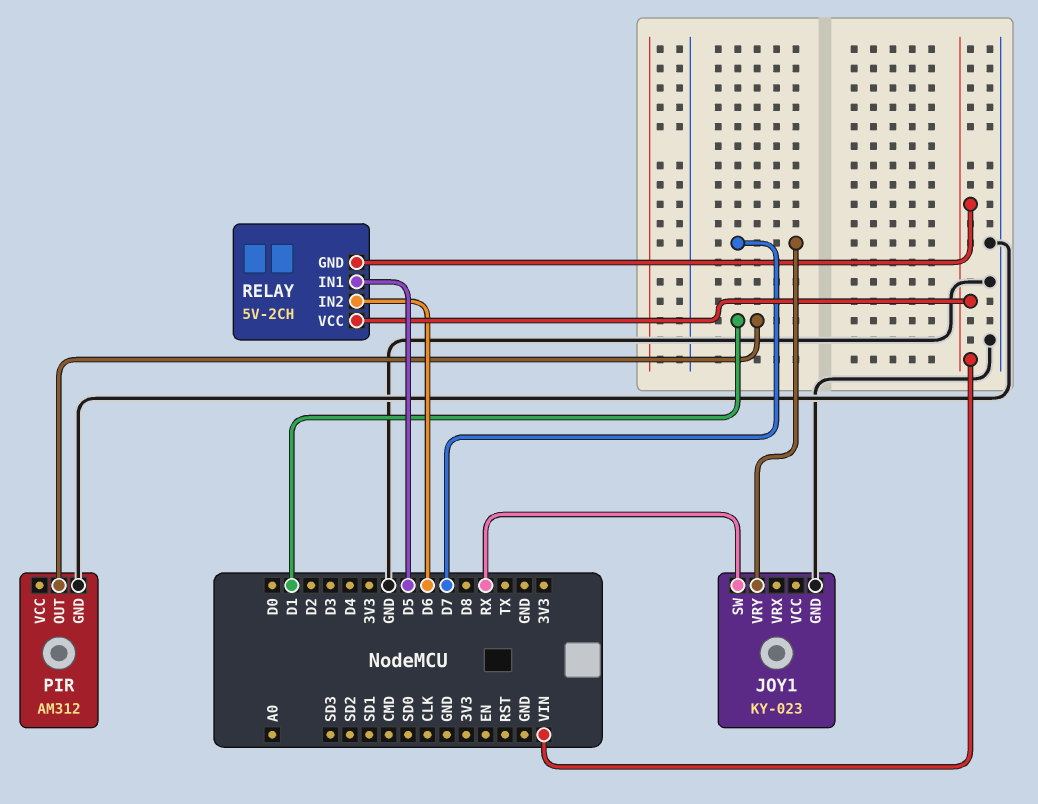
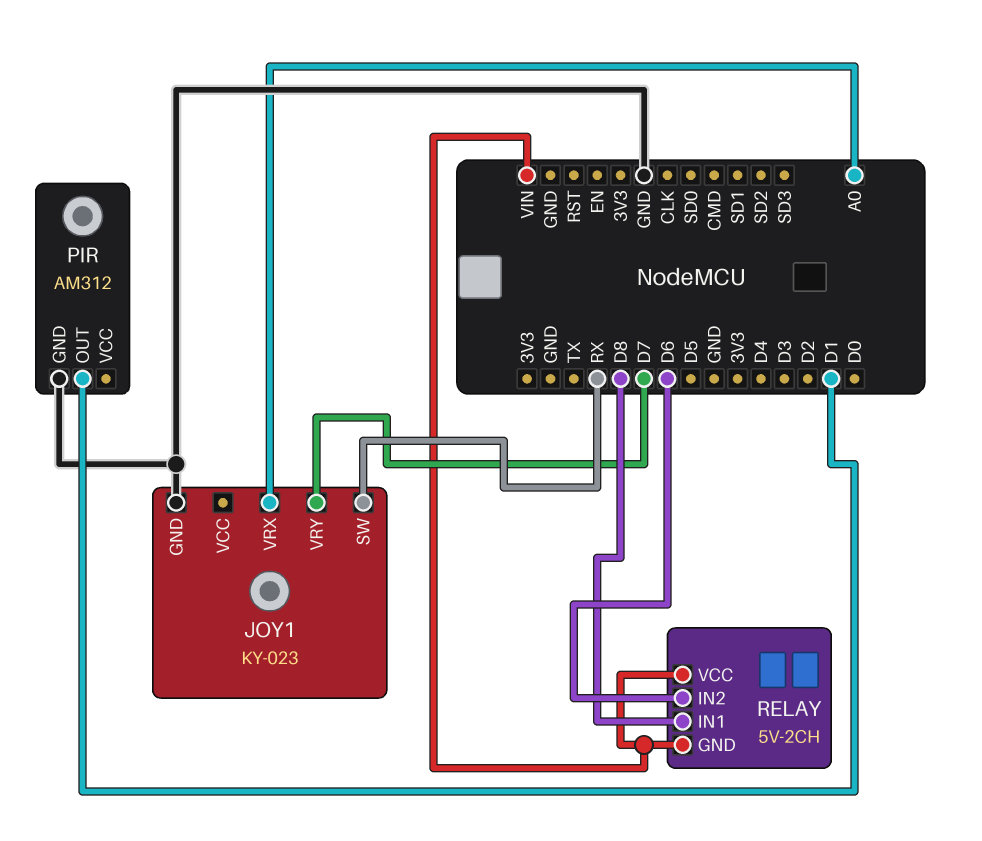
JOY1 pin VRX: none -> A0
RELAY pin IN1: D5 -> D8

